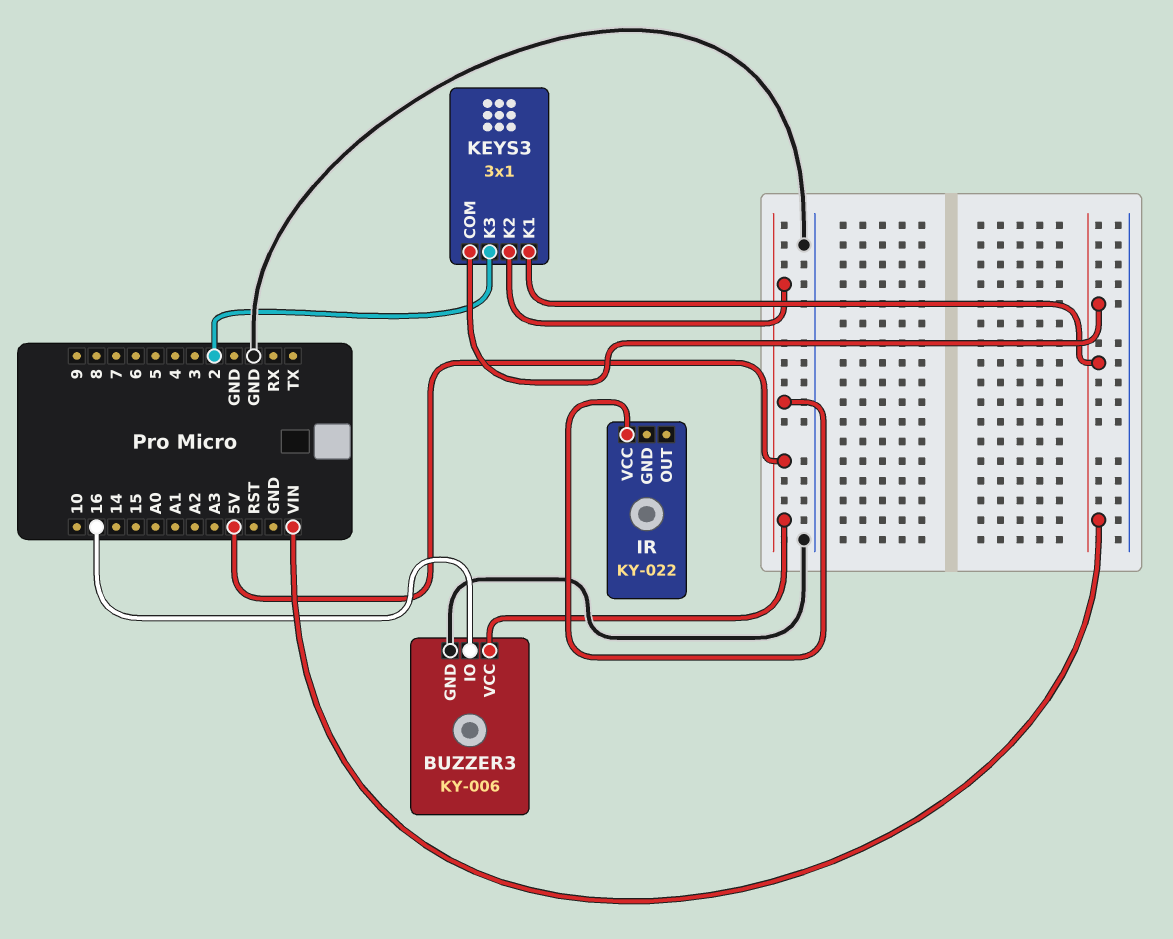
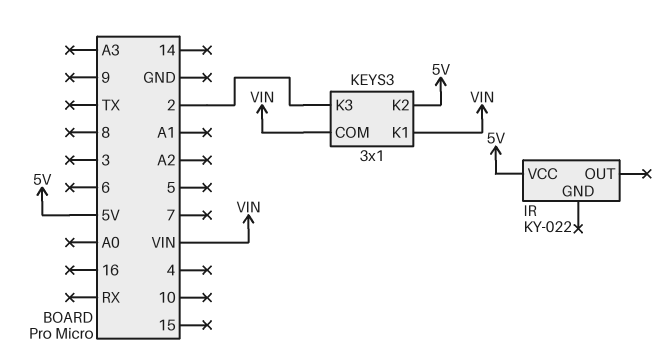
BUZZER3: KY-006 -> none
BUZZER3 pin GND: GND -> none
BUZZER3 pin IO: 16 -> none
BUZZER3 pin VCC: 5V -> none

